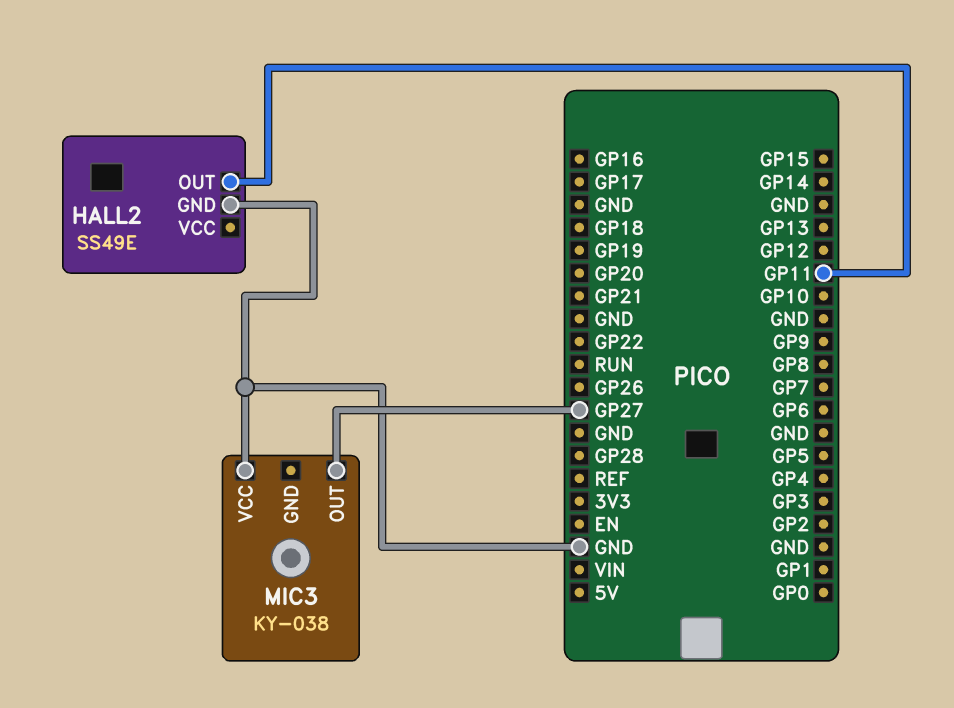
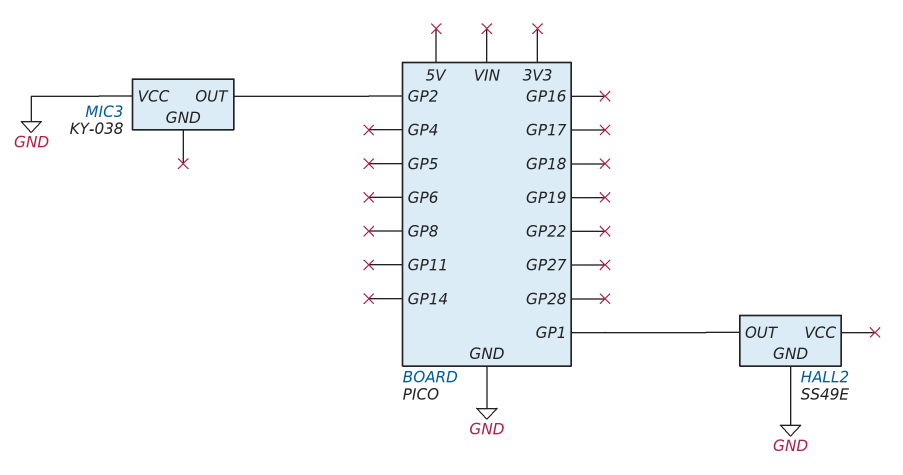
HALL2 pin OUT: GP11 -> GP1
MIC3 pin OUT: GP27 -> GP2

